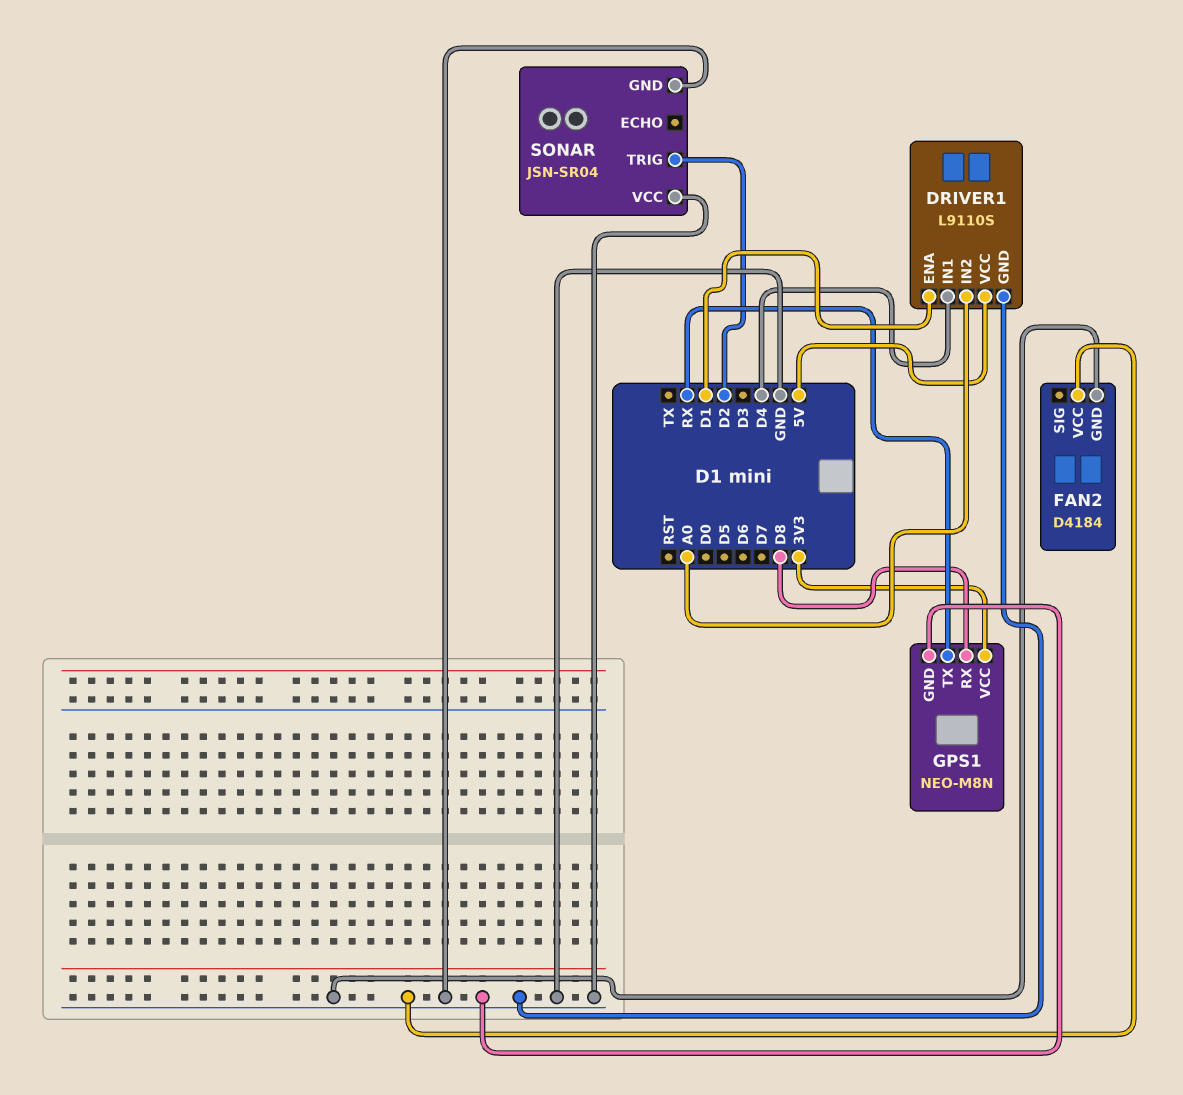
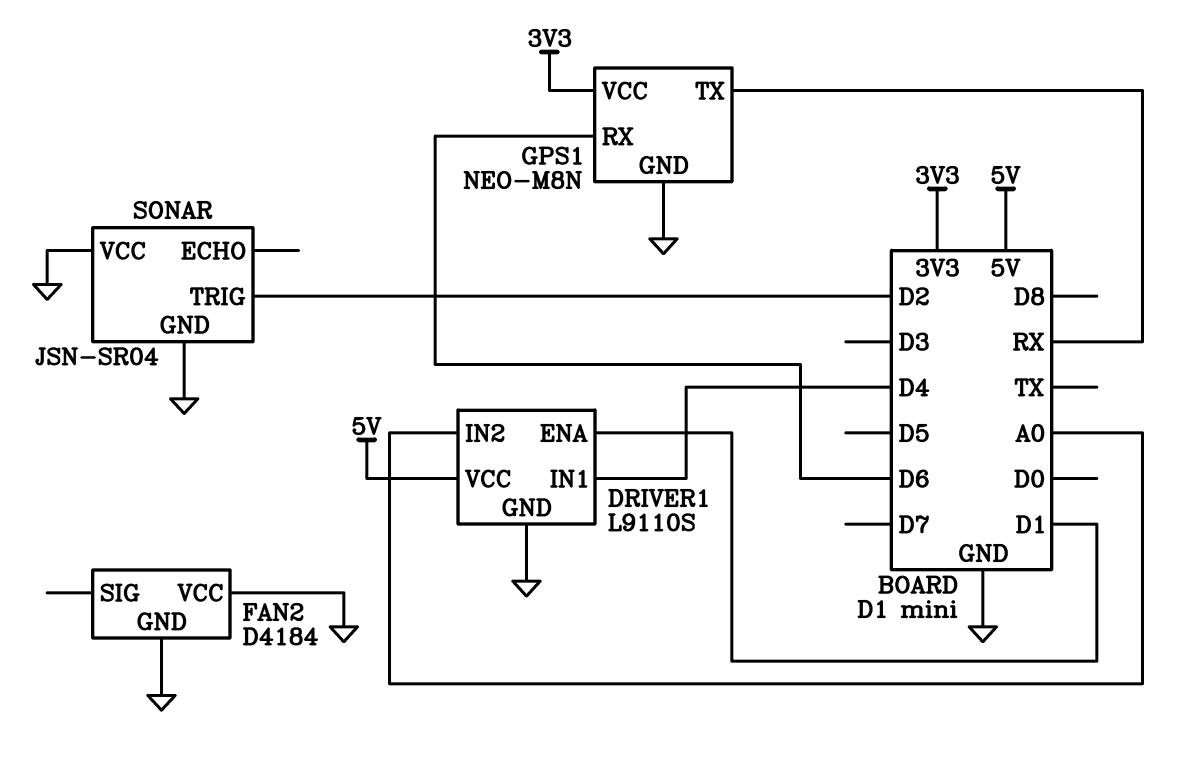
GPS1 pin RX: D8 -> D6

